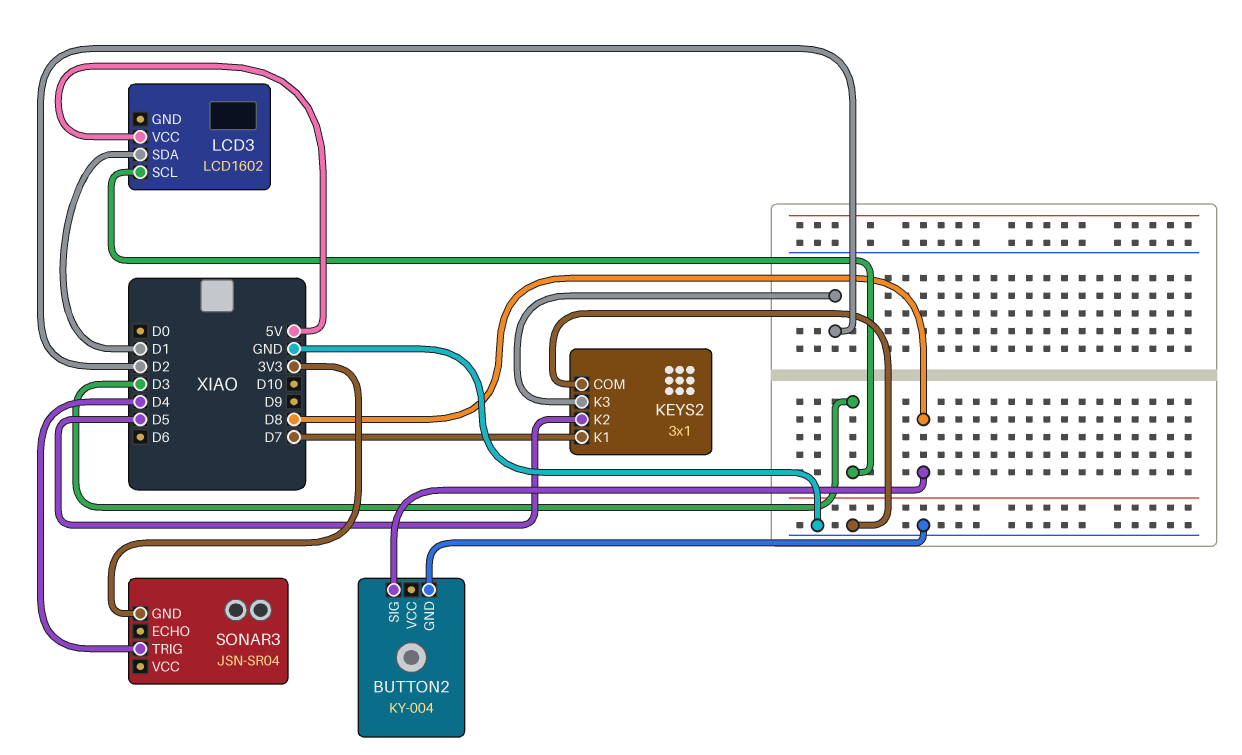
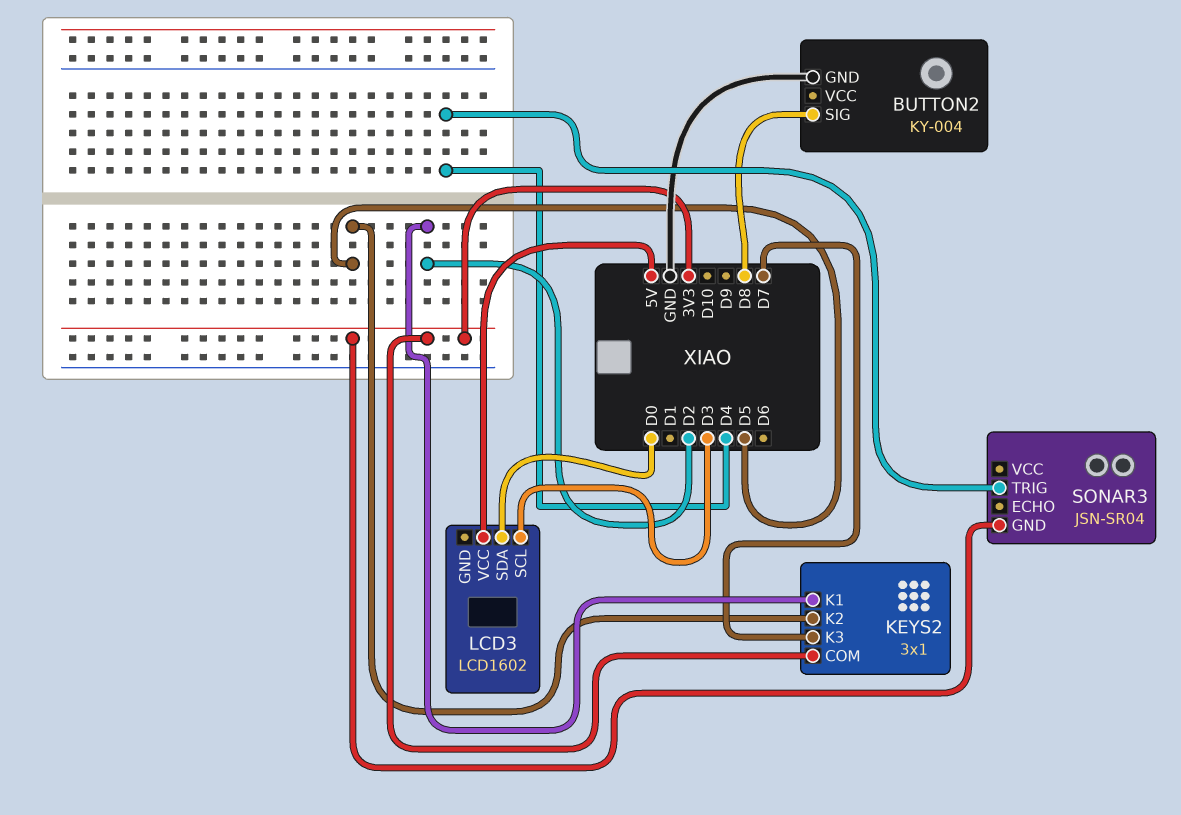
KEYS2 pin COM: GND -> 3V3
KEYS2 pin K1: D7 -> D2
KEYS2 pin K3: D2 -> D7
LCD3 pin SDA: D1 -> D0

